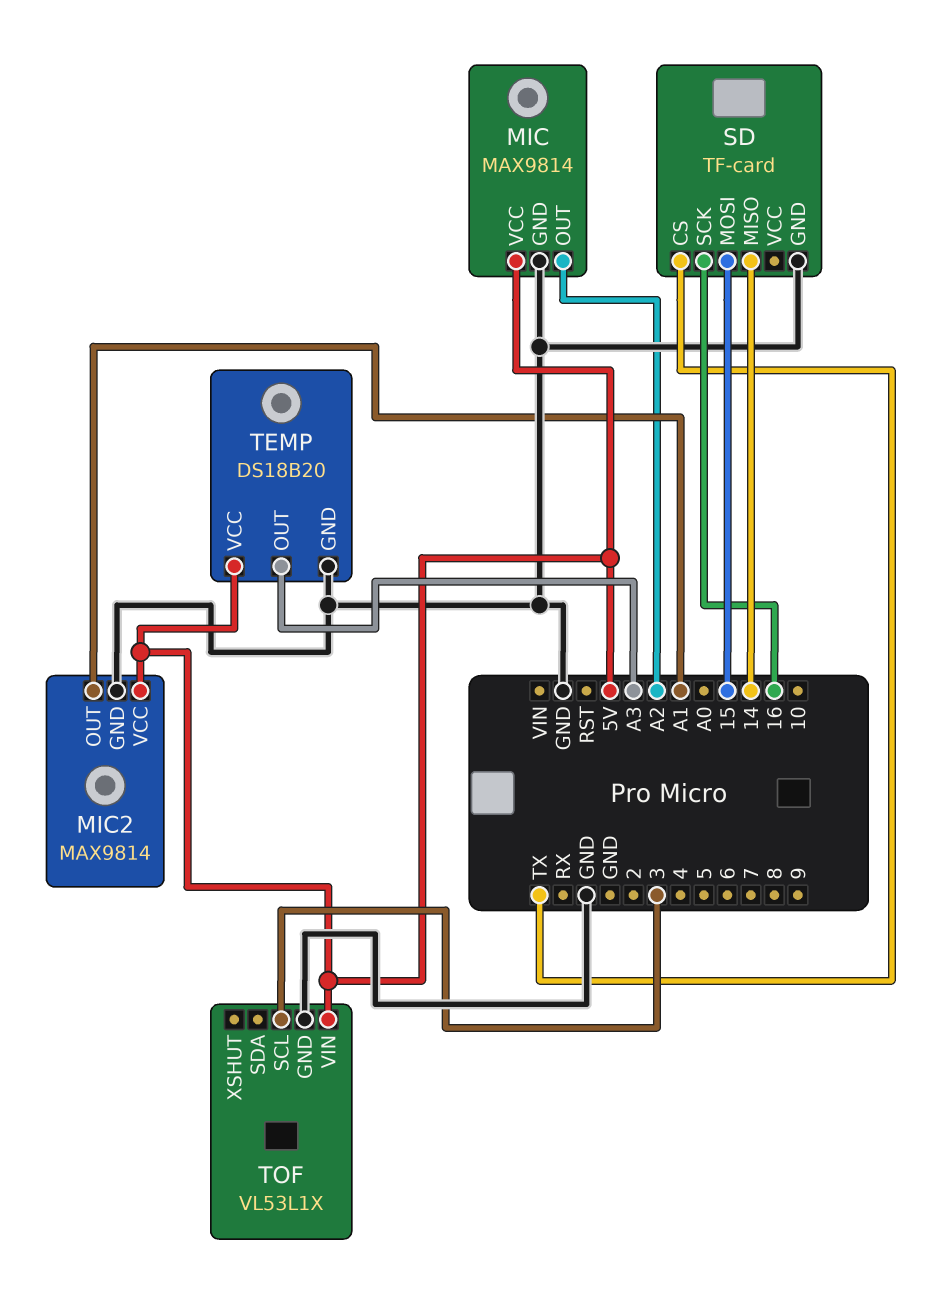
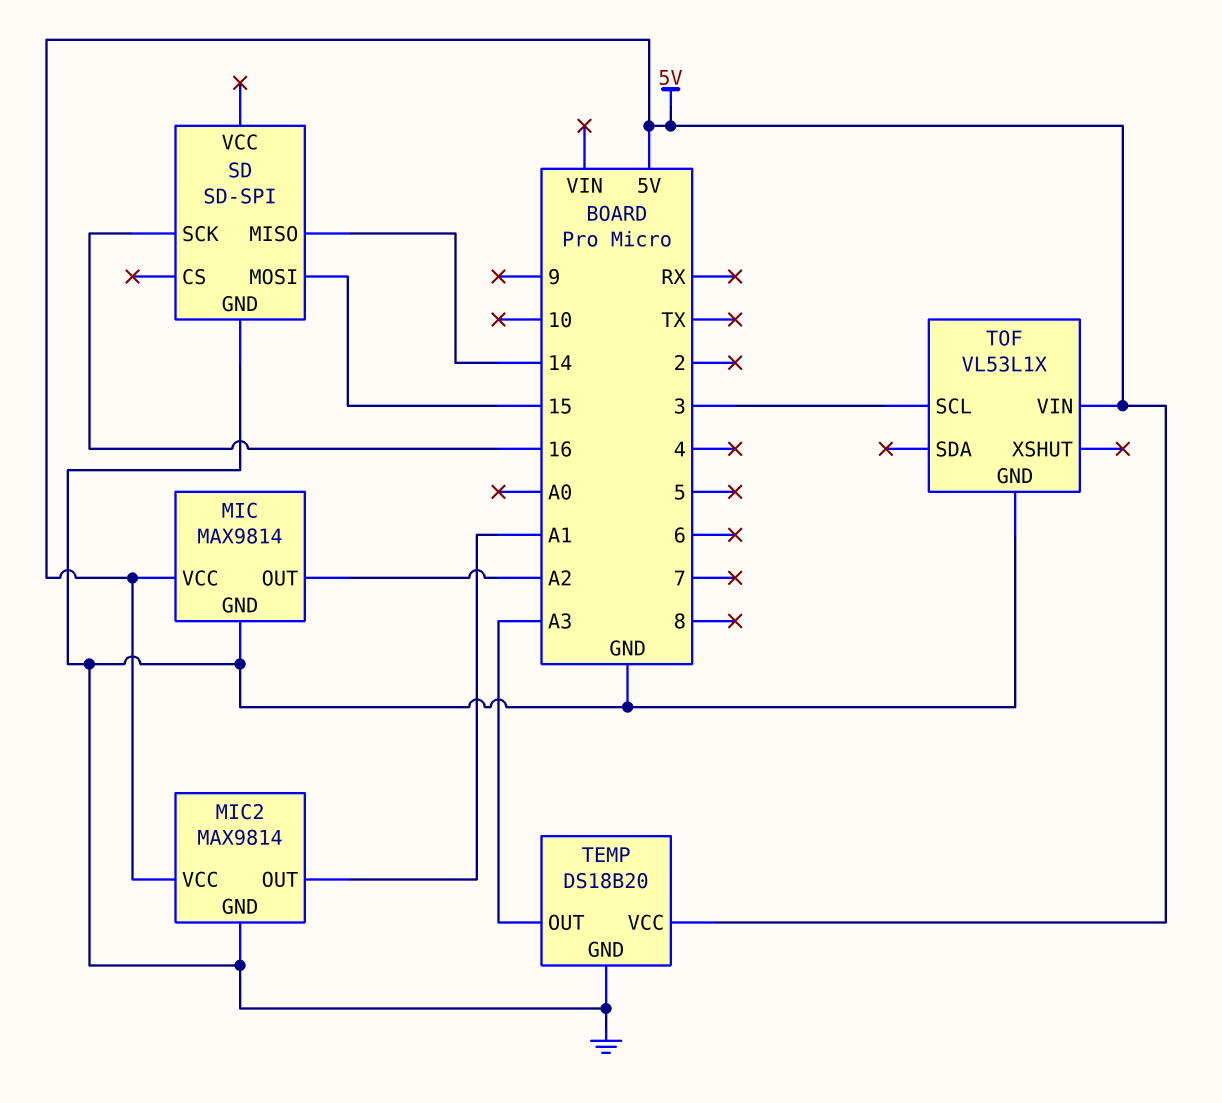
SD: TF-card -> SD-SPI
SD pin CS: TX -> none

